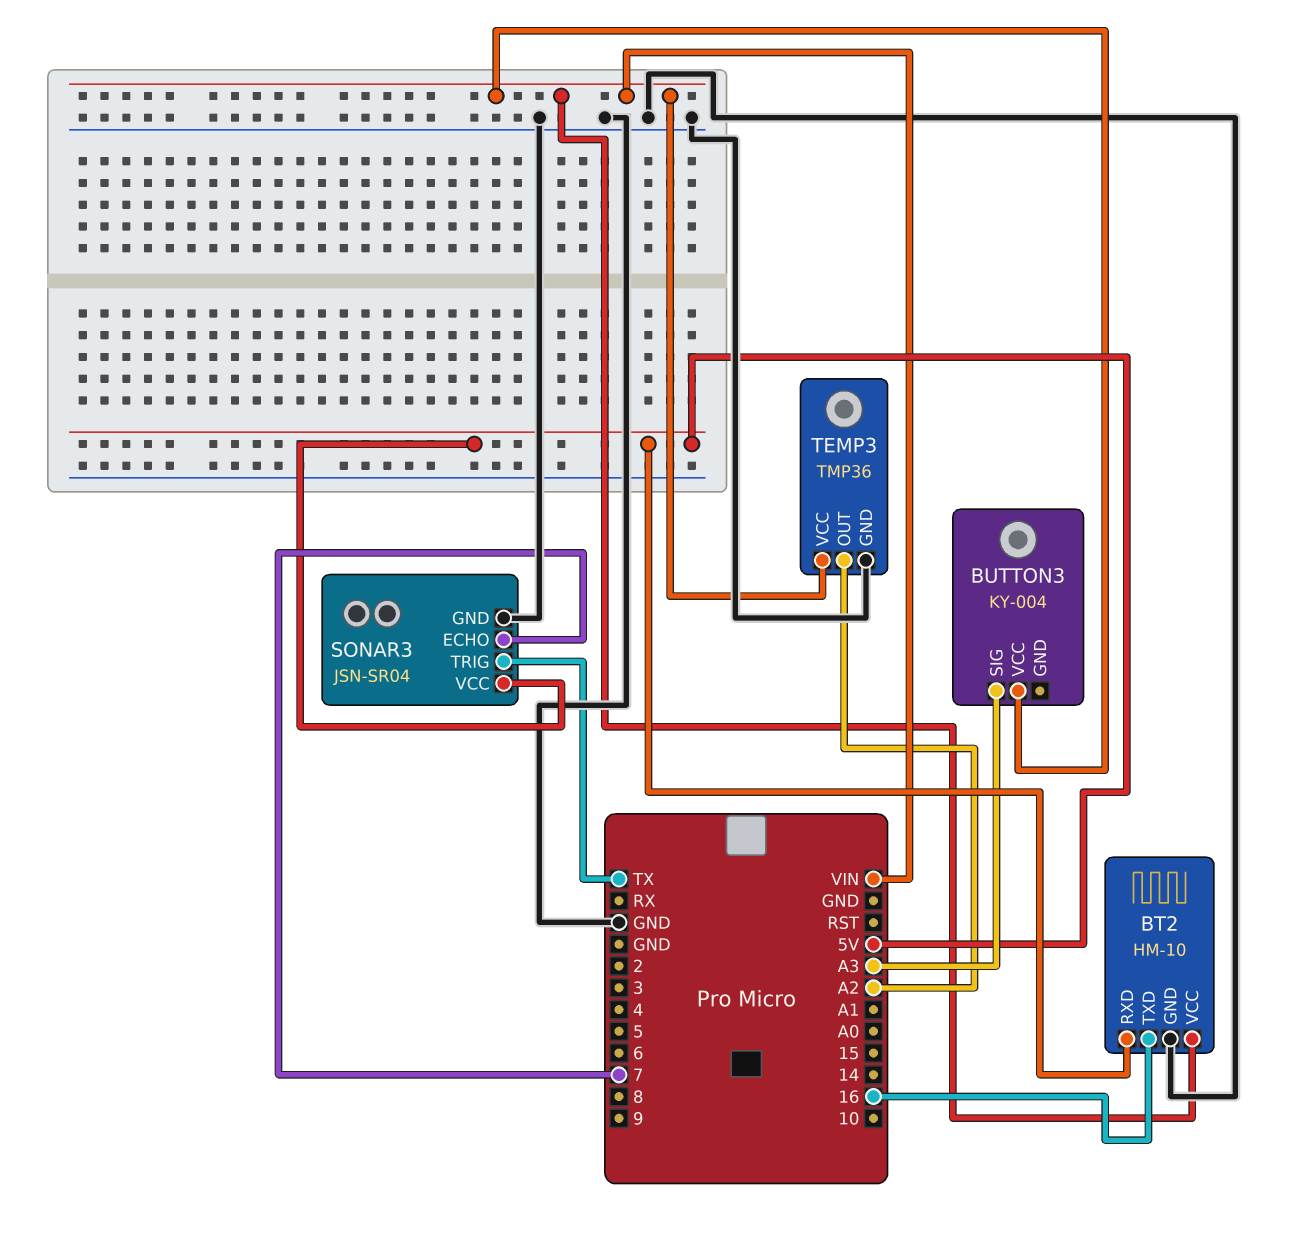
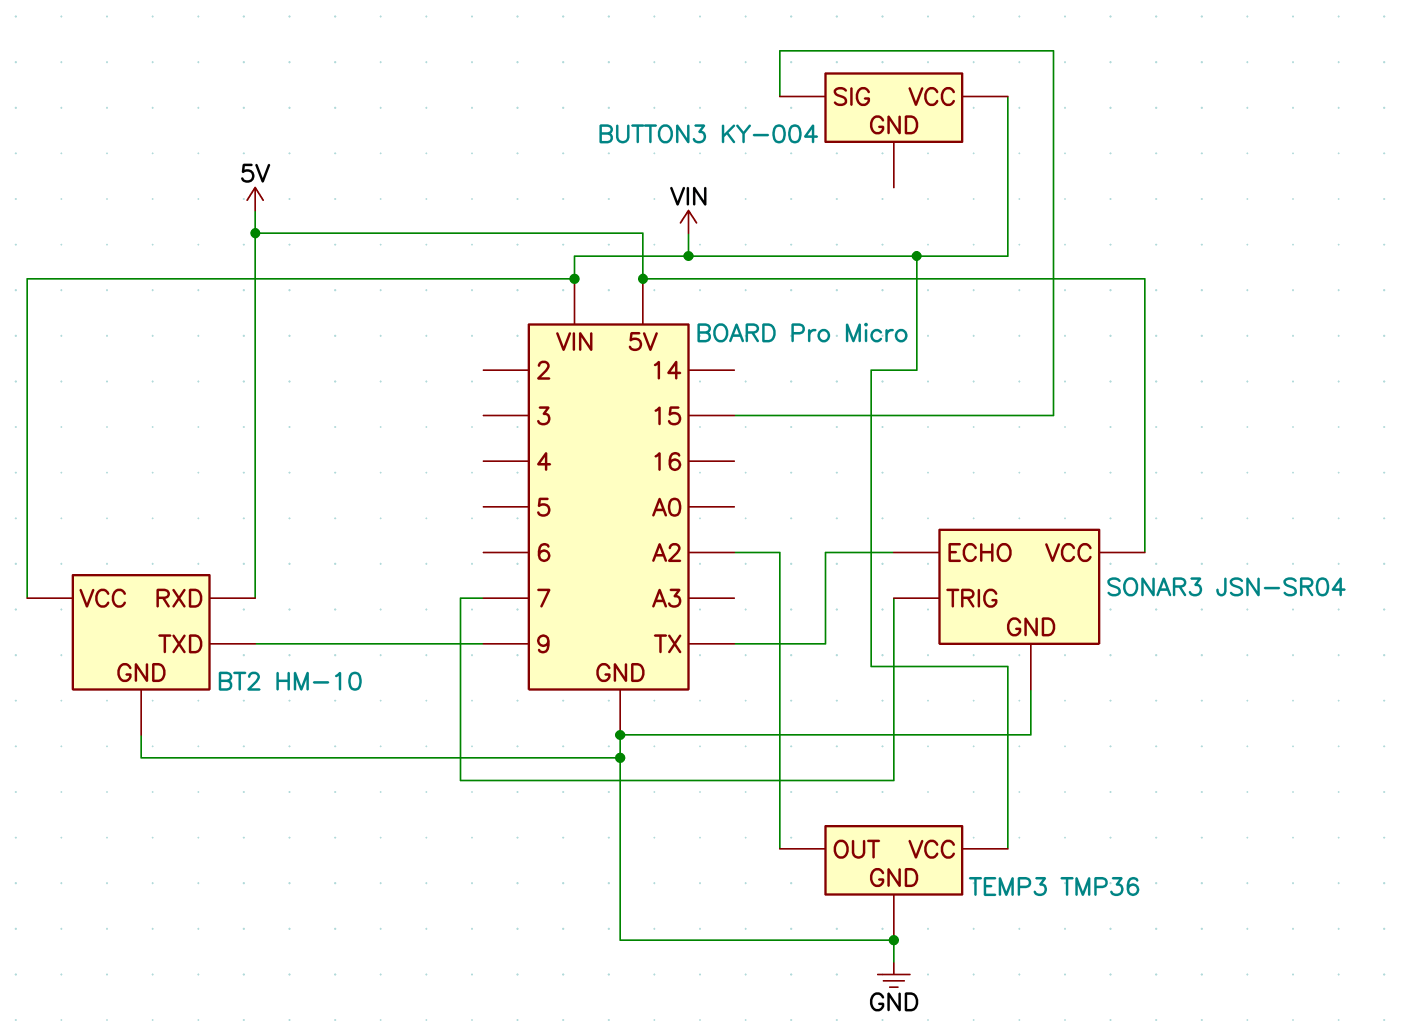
BT2 pin TXD: 16 -> 9
BUTTON3 pin SIG: A3 -> 15
SONAR3 pin ECHO: 7 -> TX
SONAR3 pin TRIG: TX -> 7

